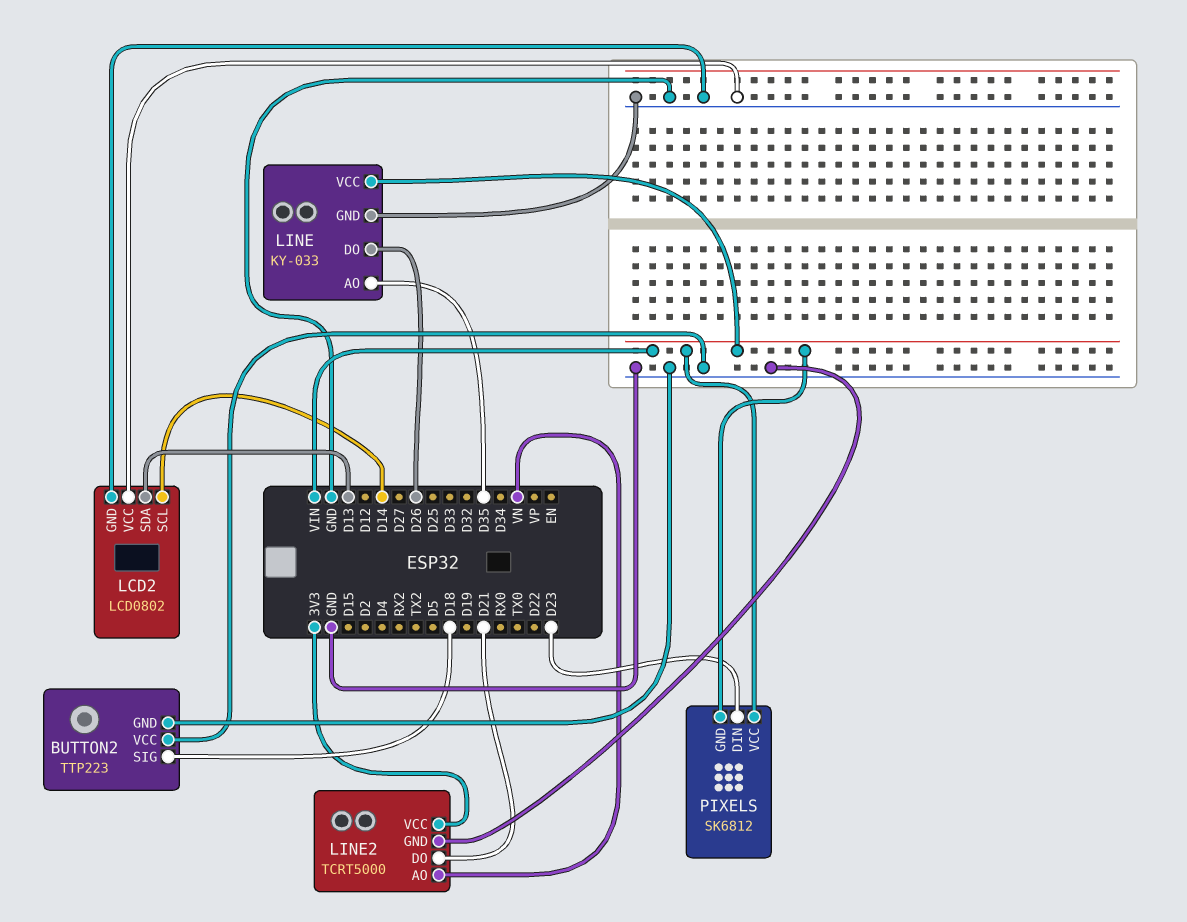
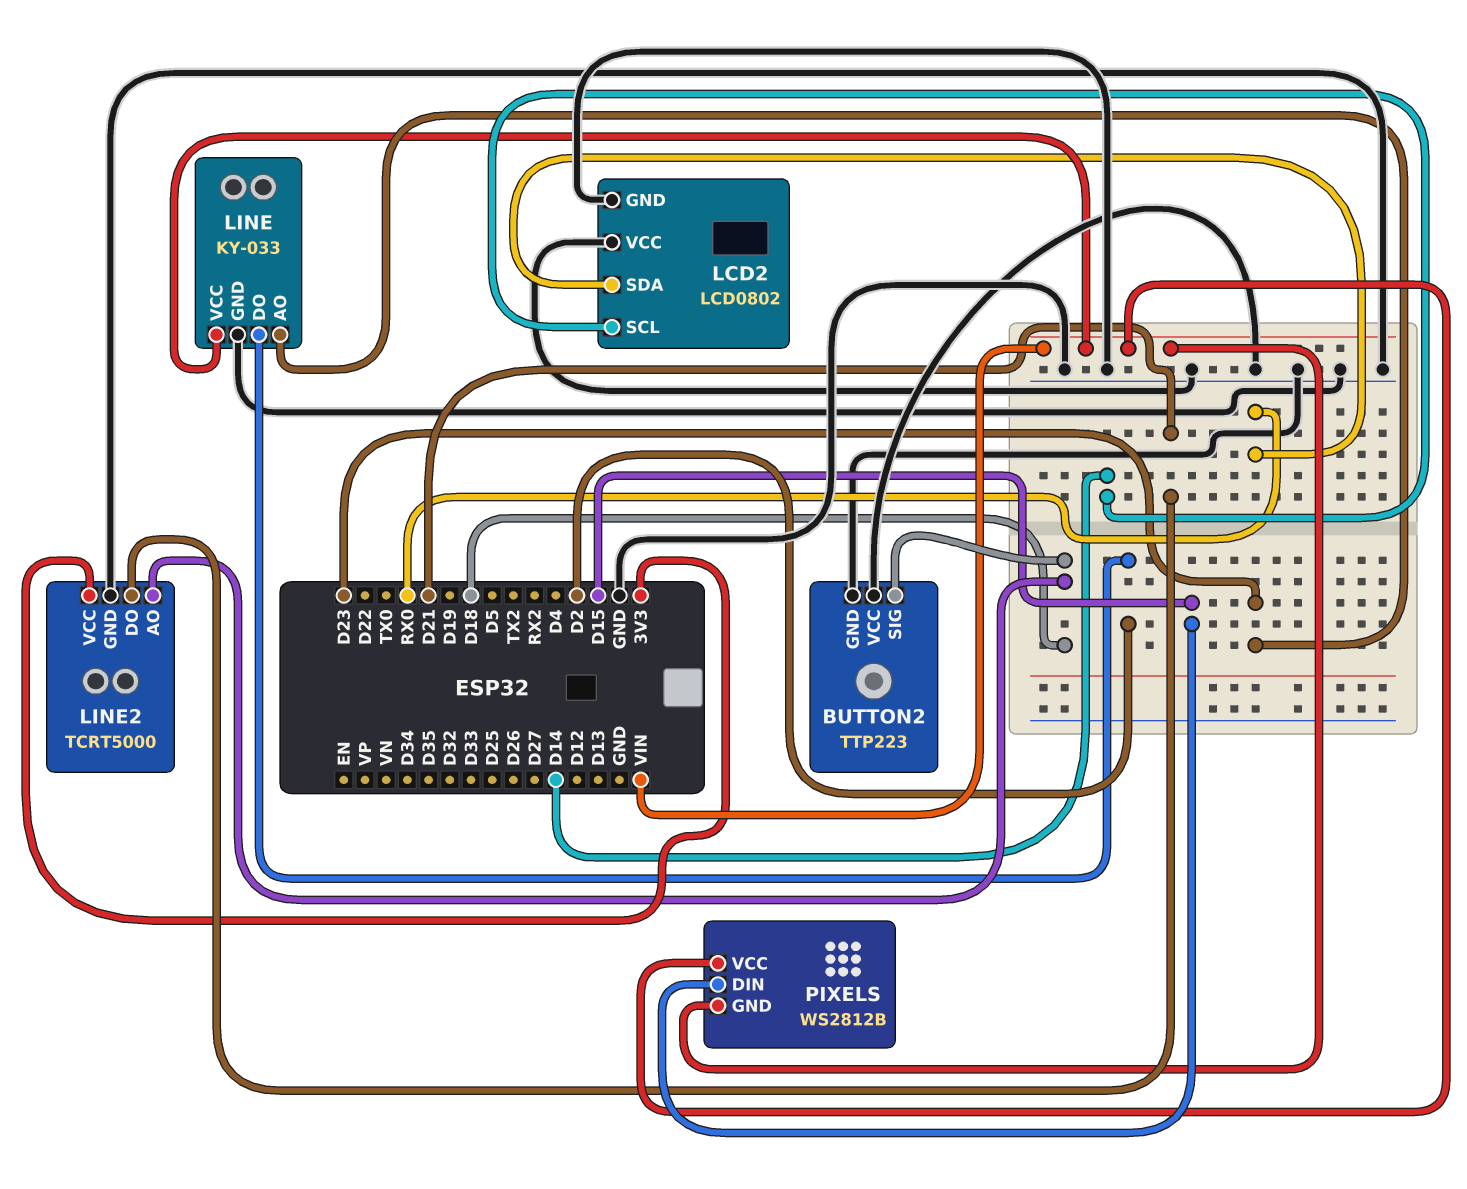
LCD2 pin SDA: D13 -> RX0
LINE pin AO: D35 -> D23
LINE pin DO: D26 -> D2
LINE2 pin AO: VN -> D18
PIXELS: SK6812 -> WS2812B
PIXELS pin DIN: D23 -> D15

